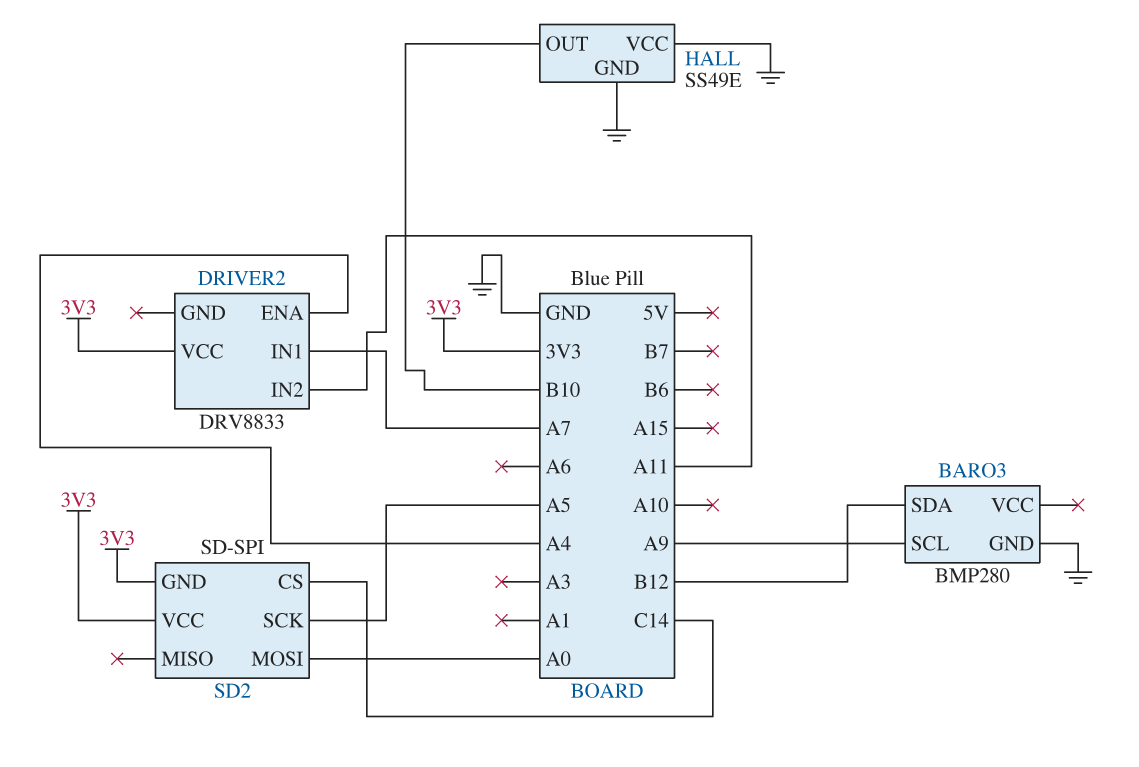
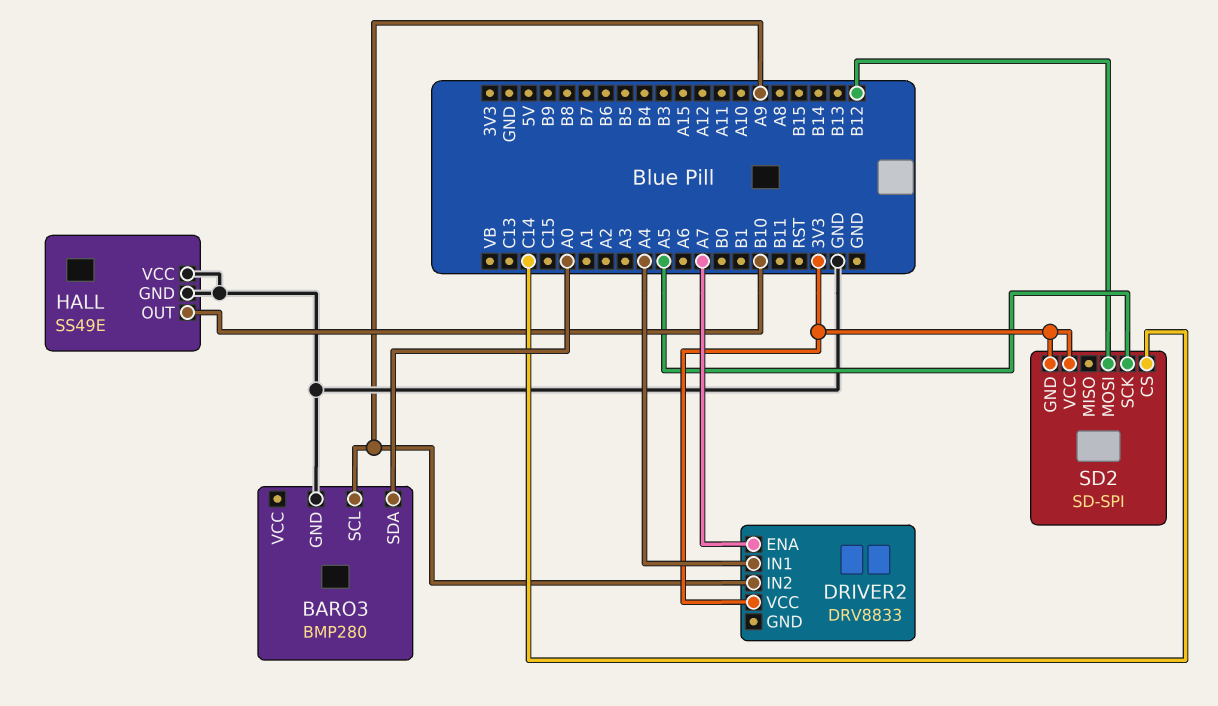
BARO3 pin SDA: B12 -> A0
DRIVER2 pin ENA: A4 -> A7
DRIVER2 pin IN1: A7 -> A4
DRIVER2 pin IN2: A11 -> A9
SD2 pin MOSI: A0 -> B12

